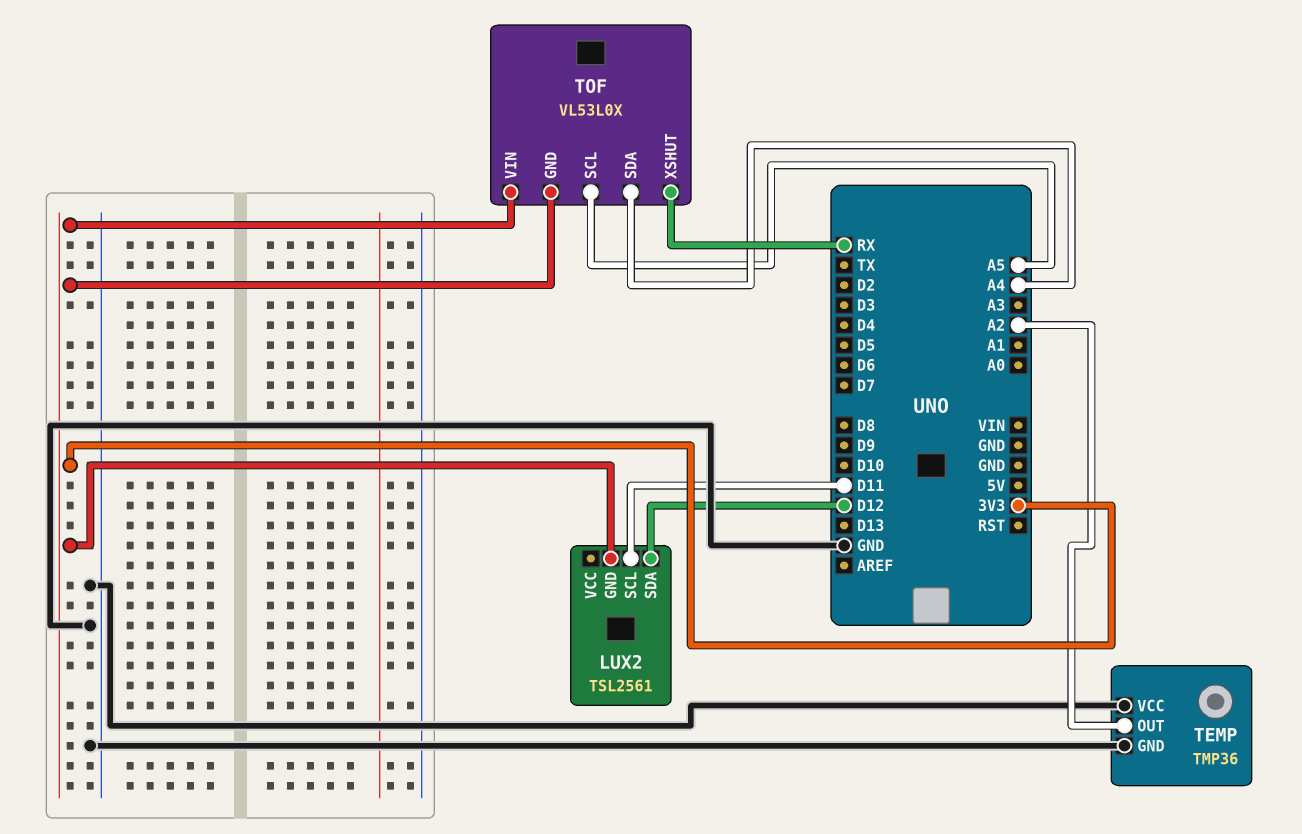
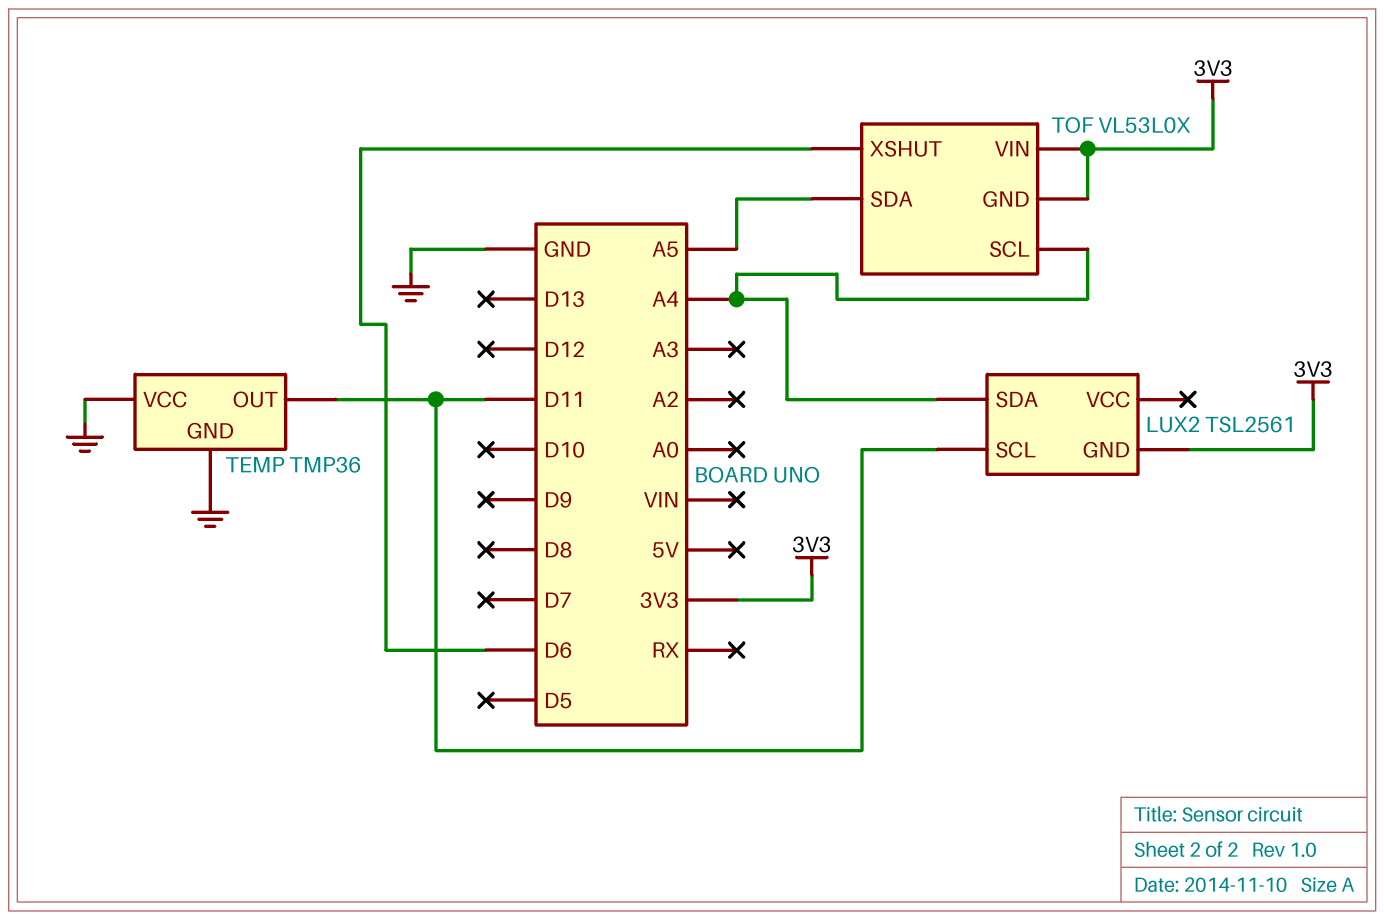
LUX2 pin SDA: D12 -> A4
TEMP pin OUT: A2 -> D11
TOF pin SCL: A5 -> A4
TOF pin SDA: A4 -> A5
TOF pin XSHUT: RX -> D6

